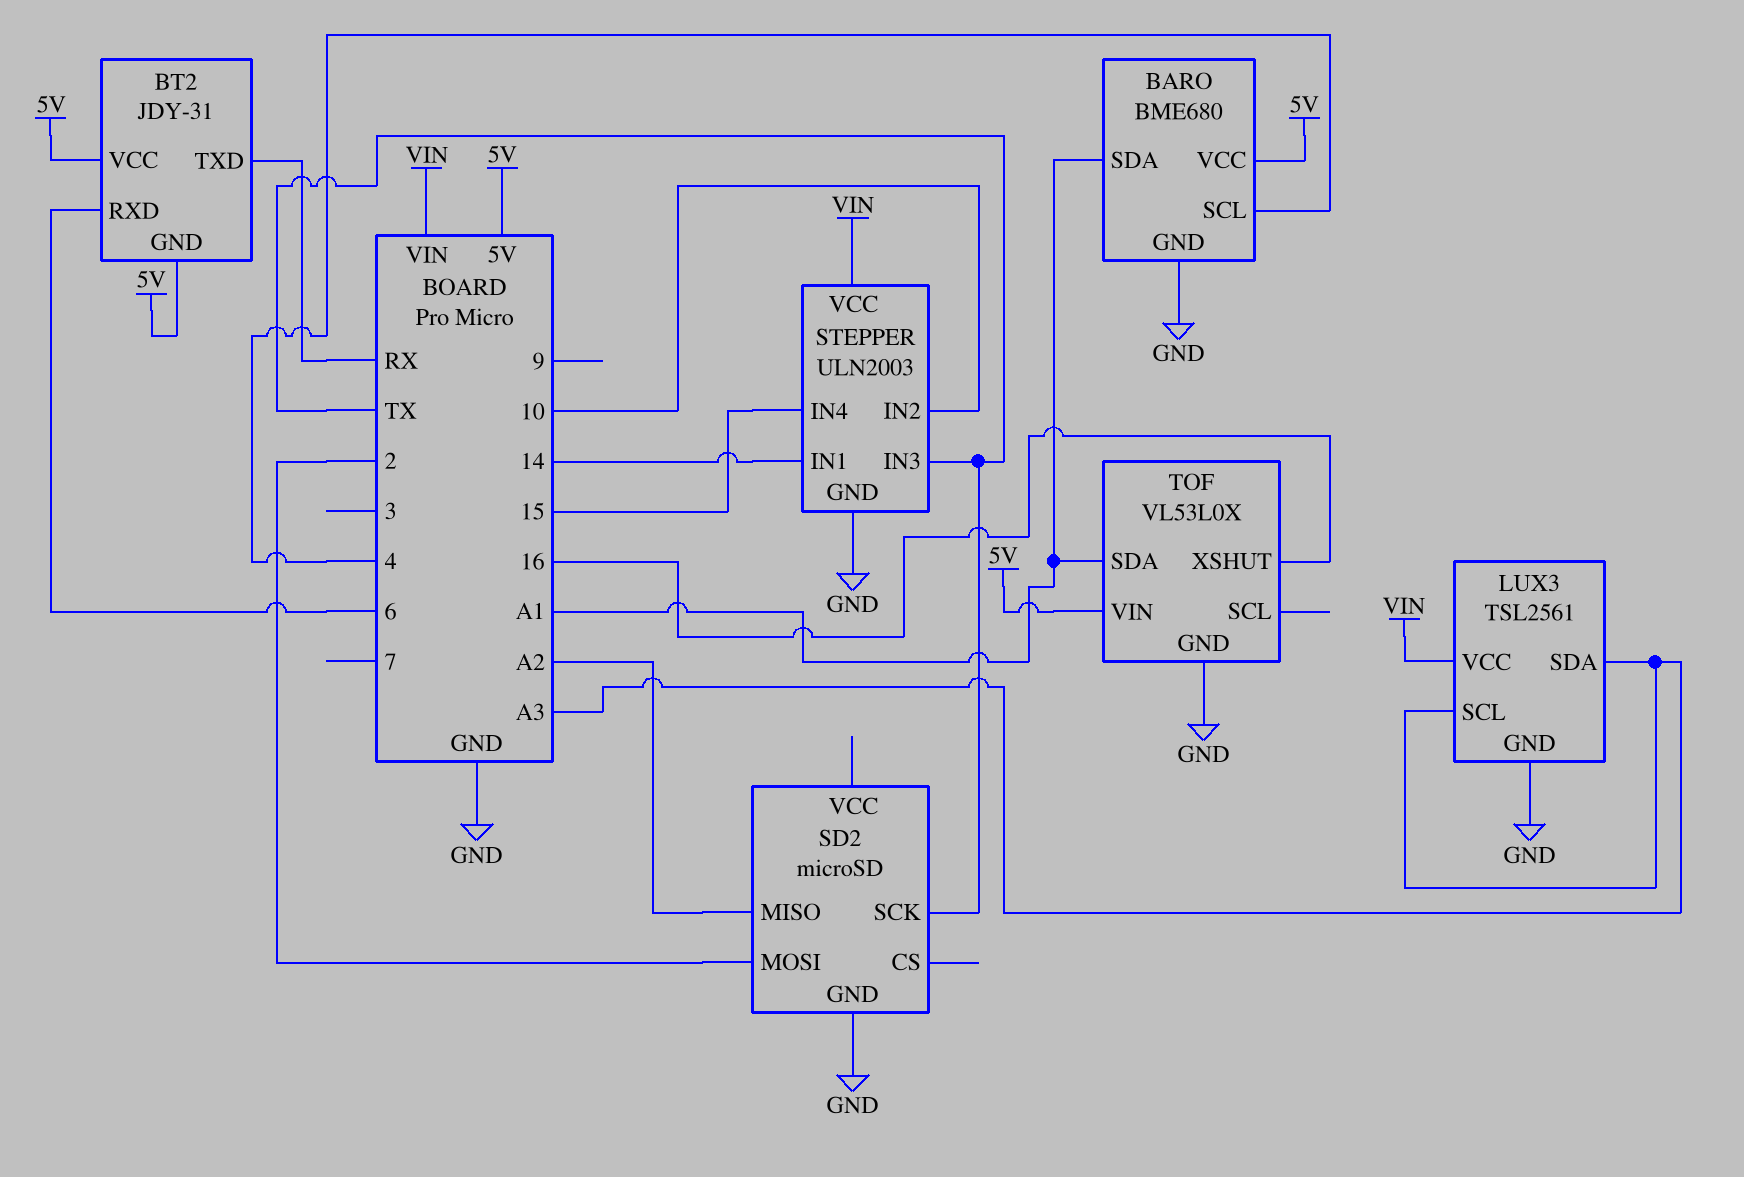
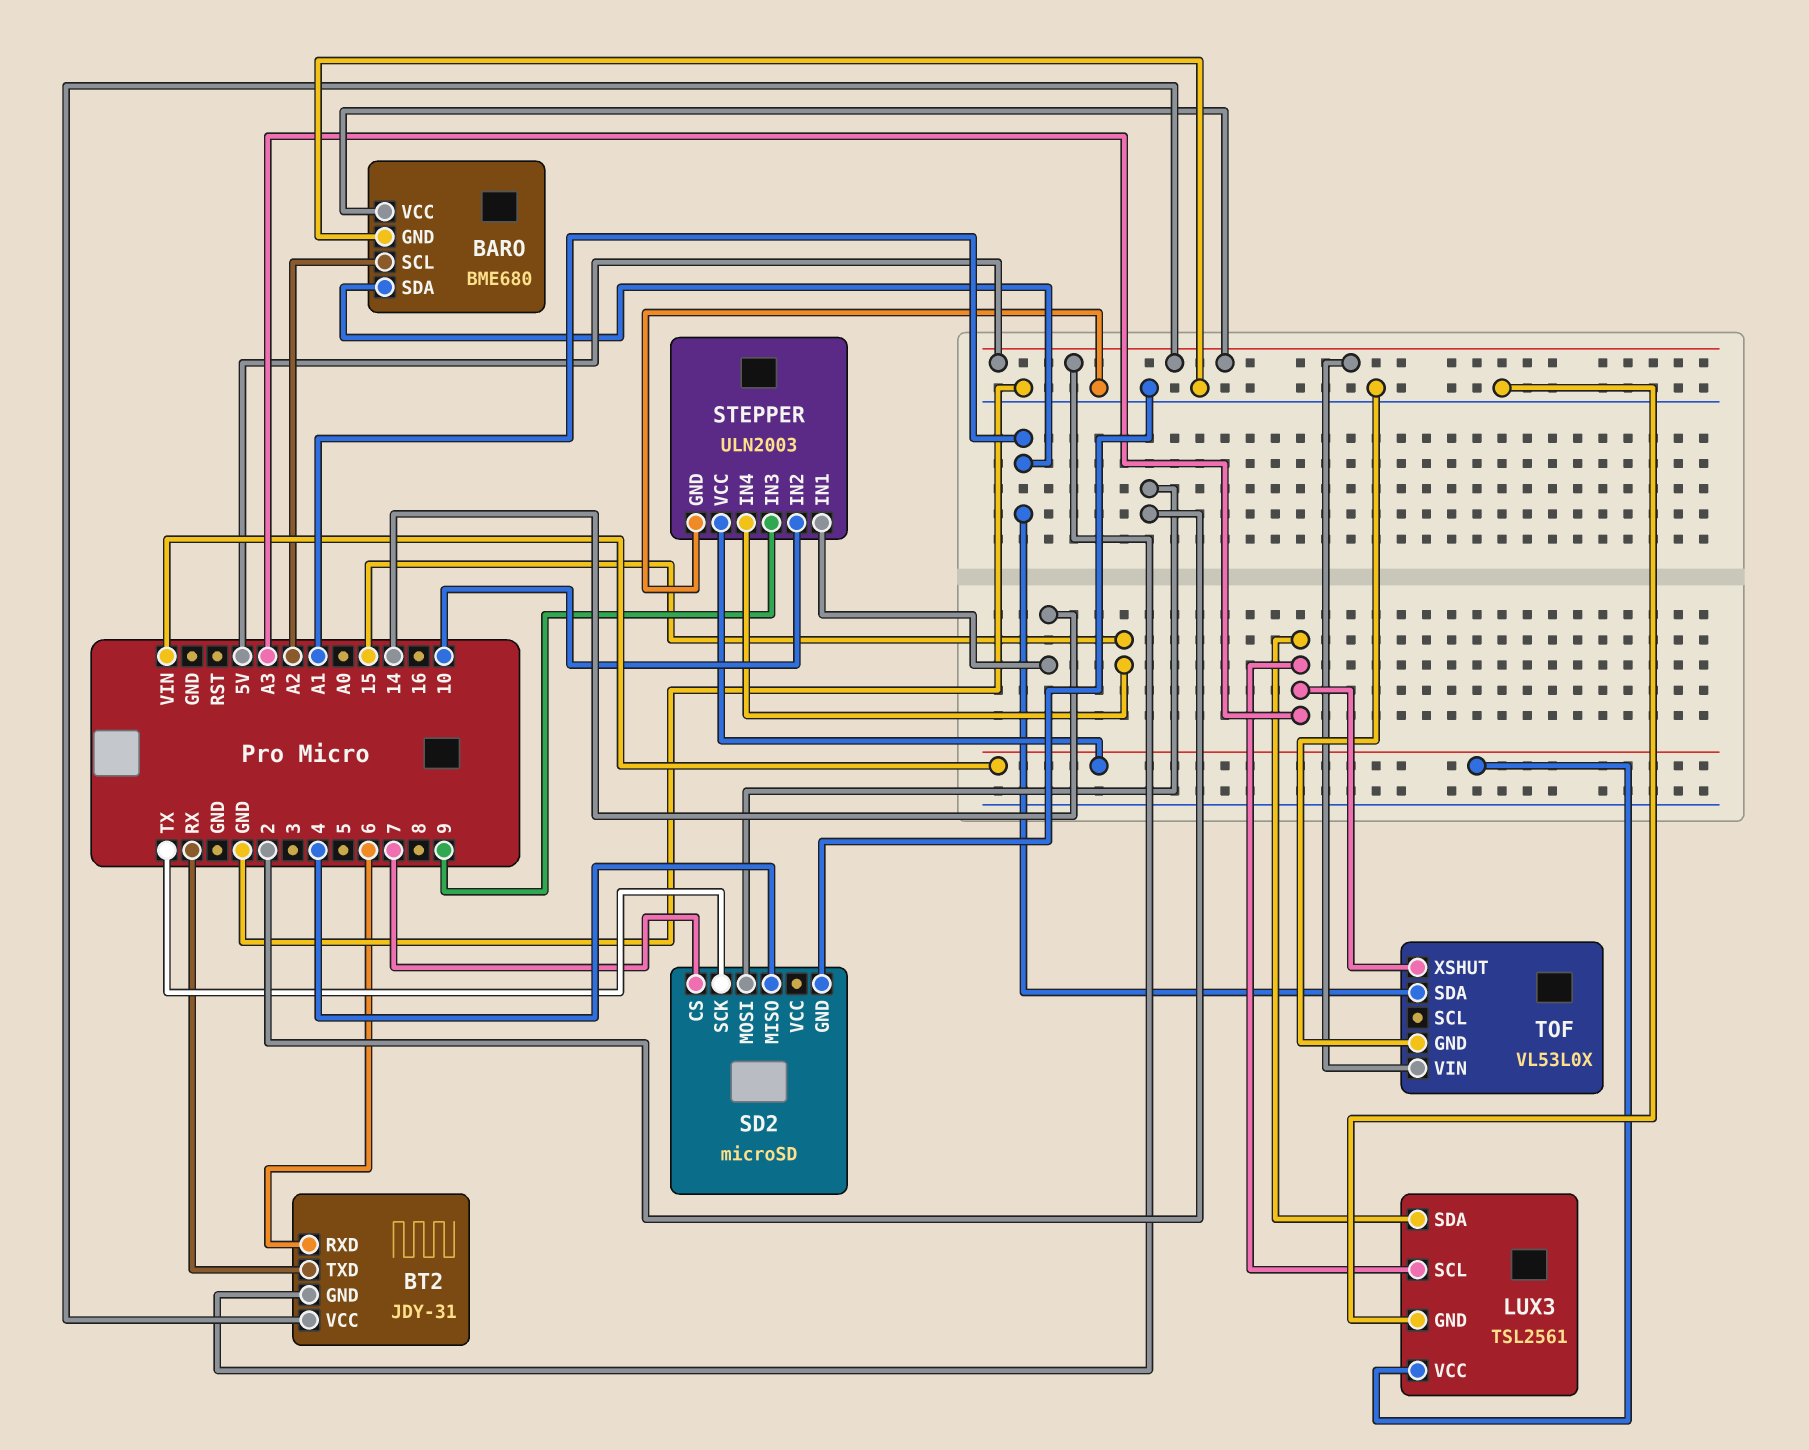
BARO pin SCL: 4 -> A2
SD2 pin CS: none -> 7
SD2 pin MISO: A2 -> 4
STEPPER pin IN3: TX -> 9
TOF pin XSHUT: 16 -> A3

